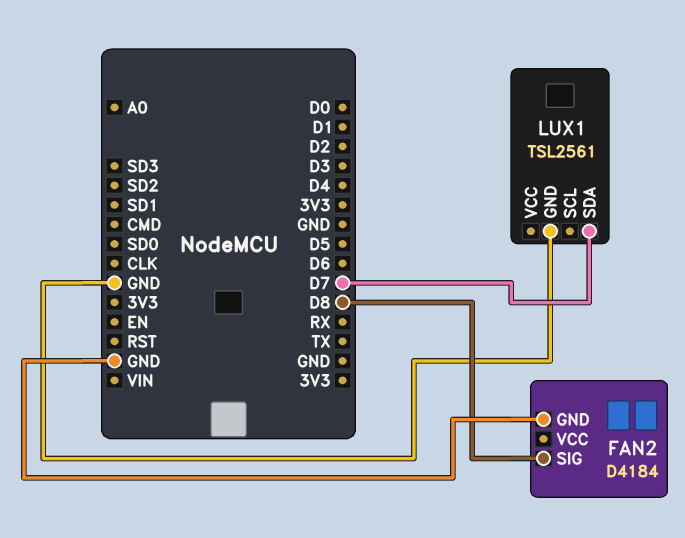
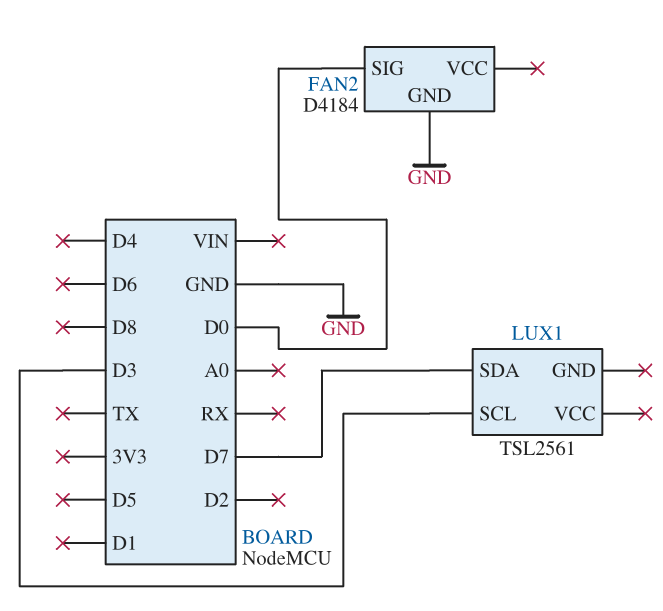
FAN2 pin SIG: D8 -> D0
LUX1 pin GND: GND -> none
LUX1 pin SCL: none -> D3

